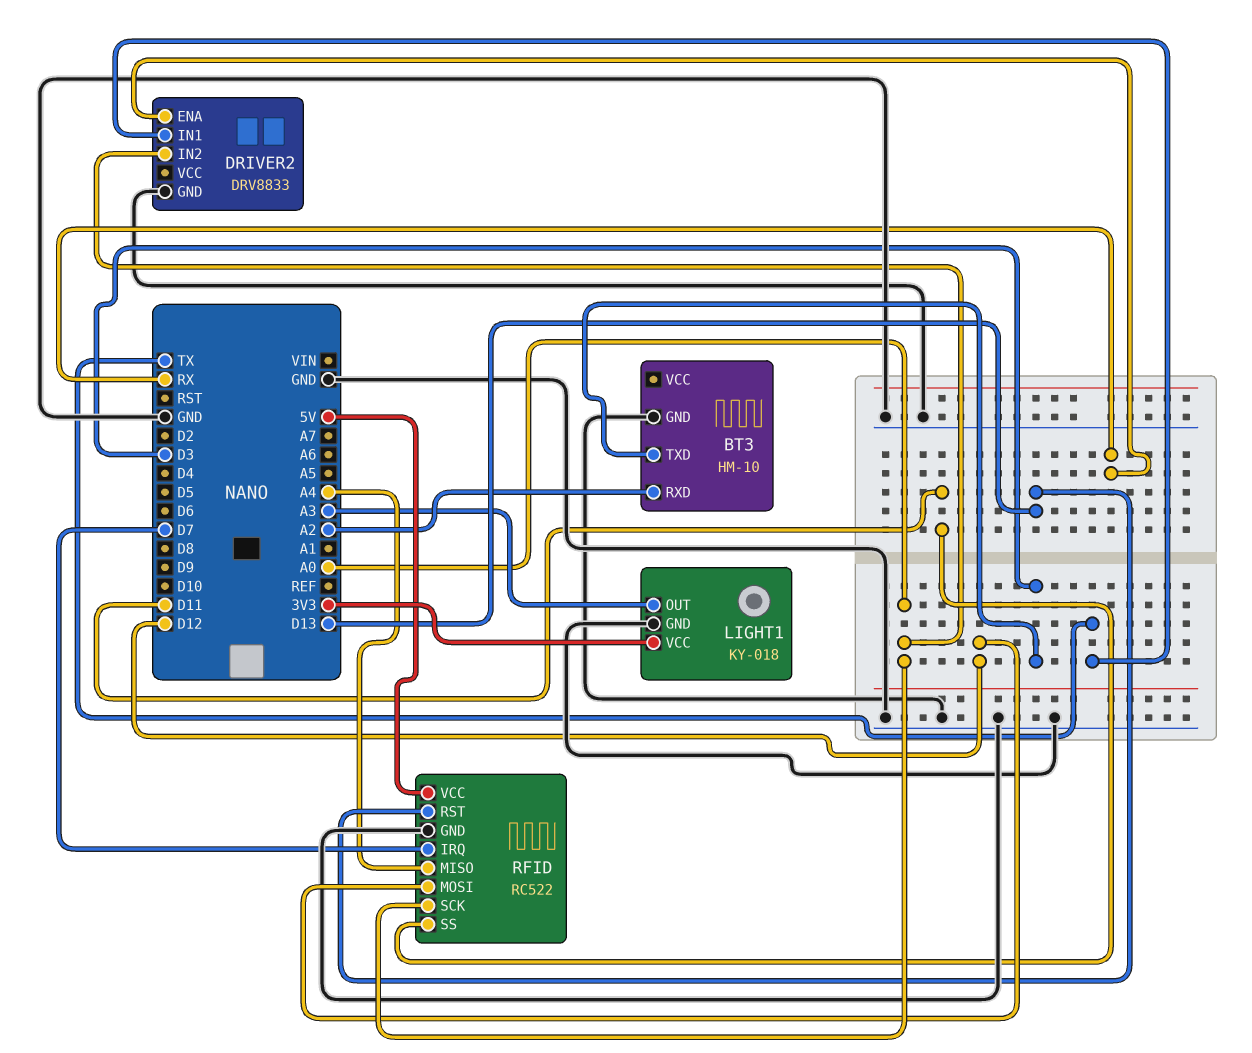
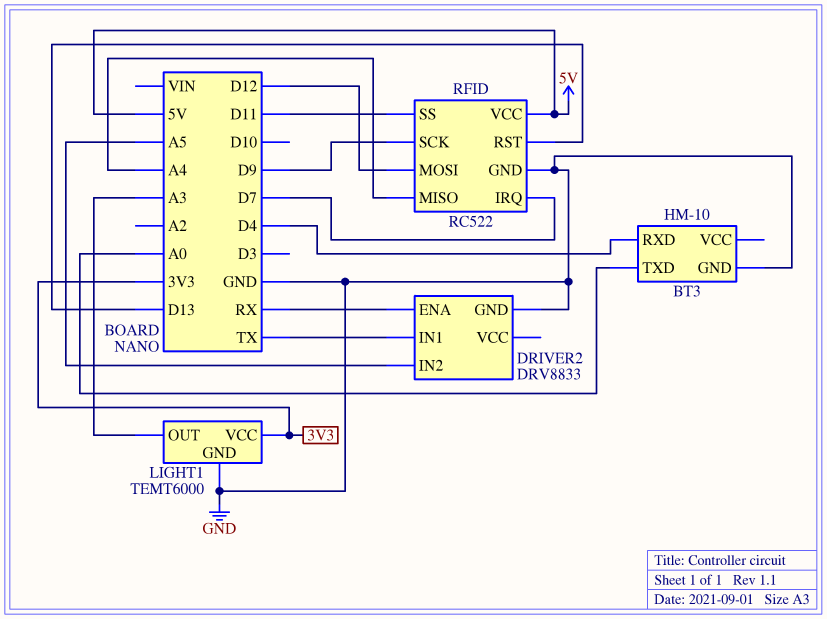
BT3 pin RXD: A2 -> D4
BT3 pin TXD: D3 -> A0
DRIVER2 pin IN2: A0 -> A5
LIGHT1: KY-018 -> TEMT6000
RFID pin SCK: A0 -> D9

